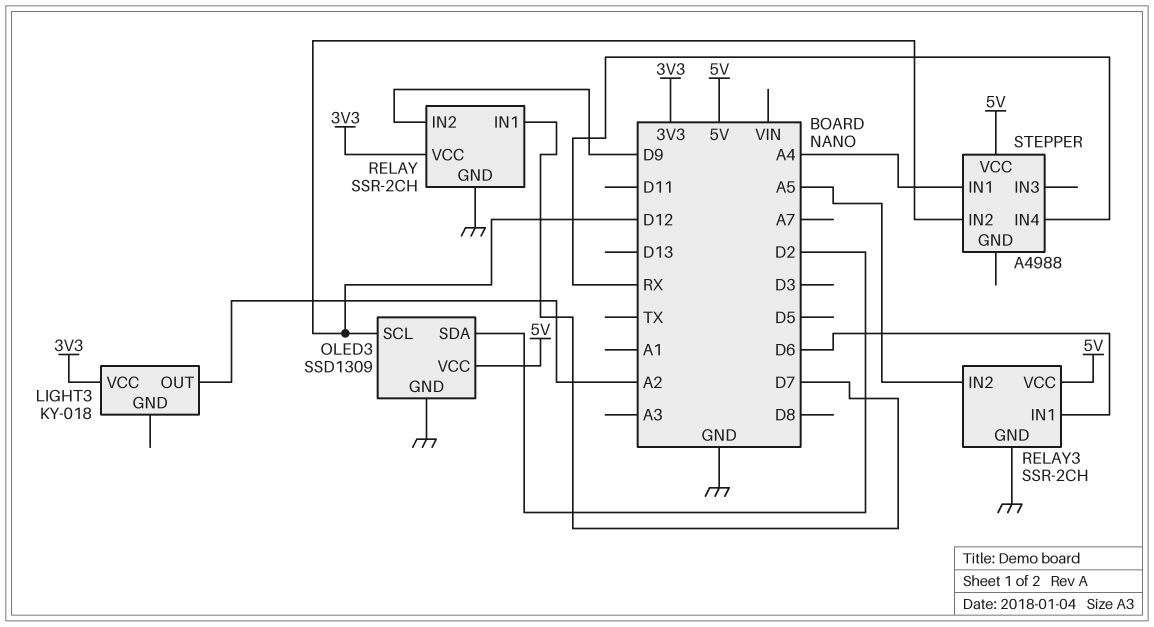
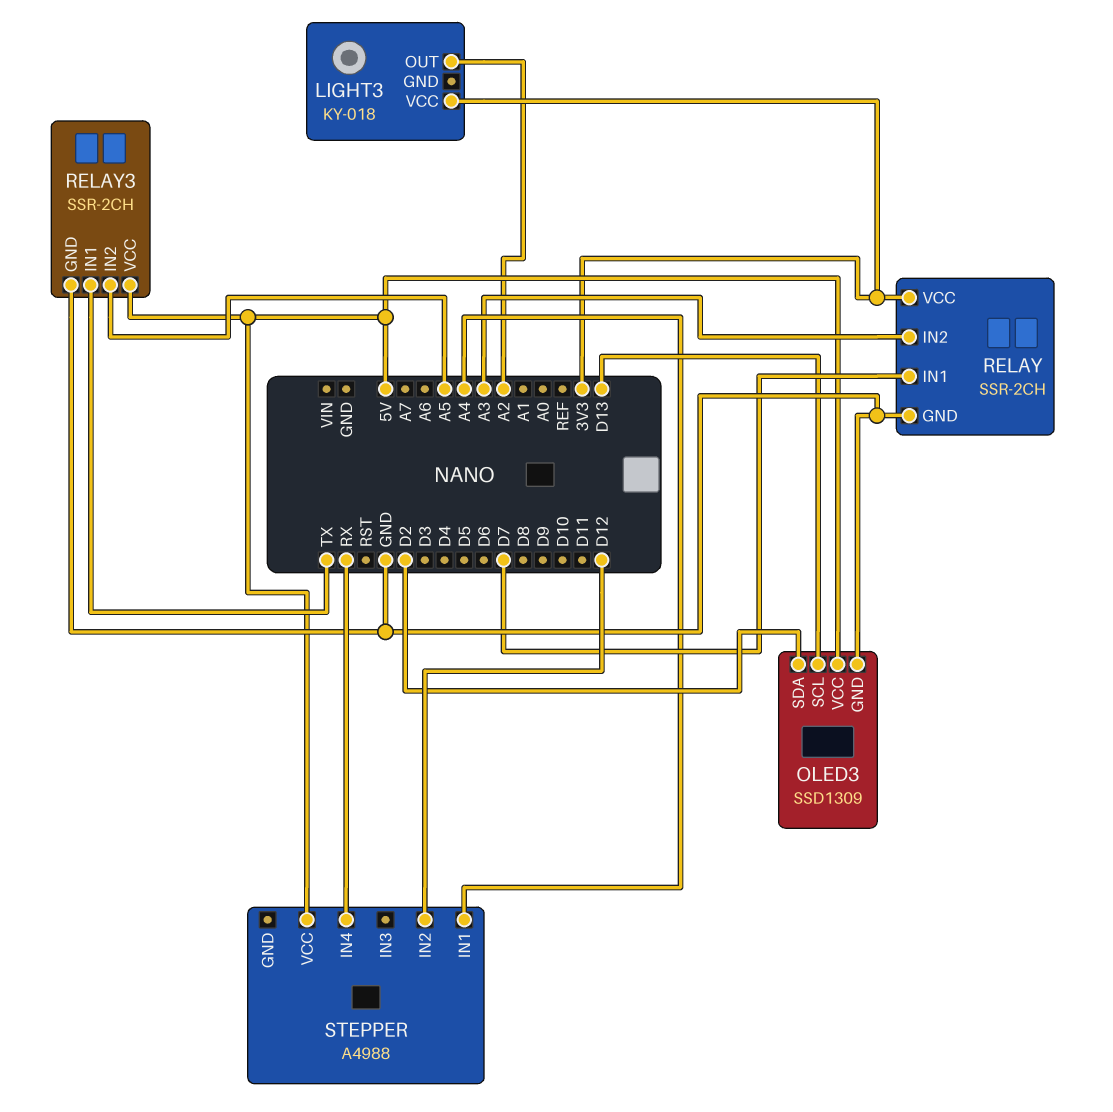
OLED3 pin SCL: D12 -> D13
RELAY pin IN2: D9 -> A3
RELAY3 pin IN1: D6 -> TX

